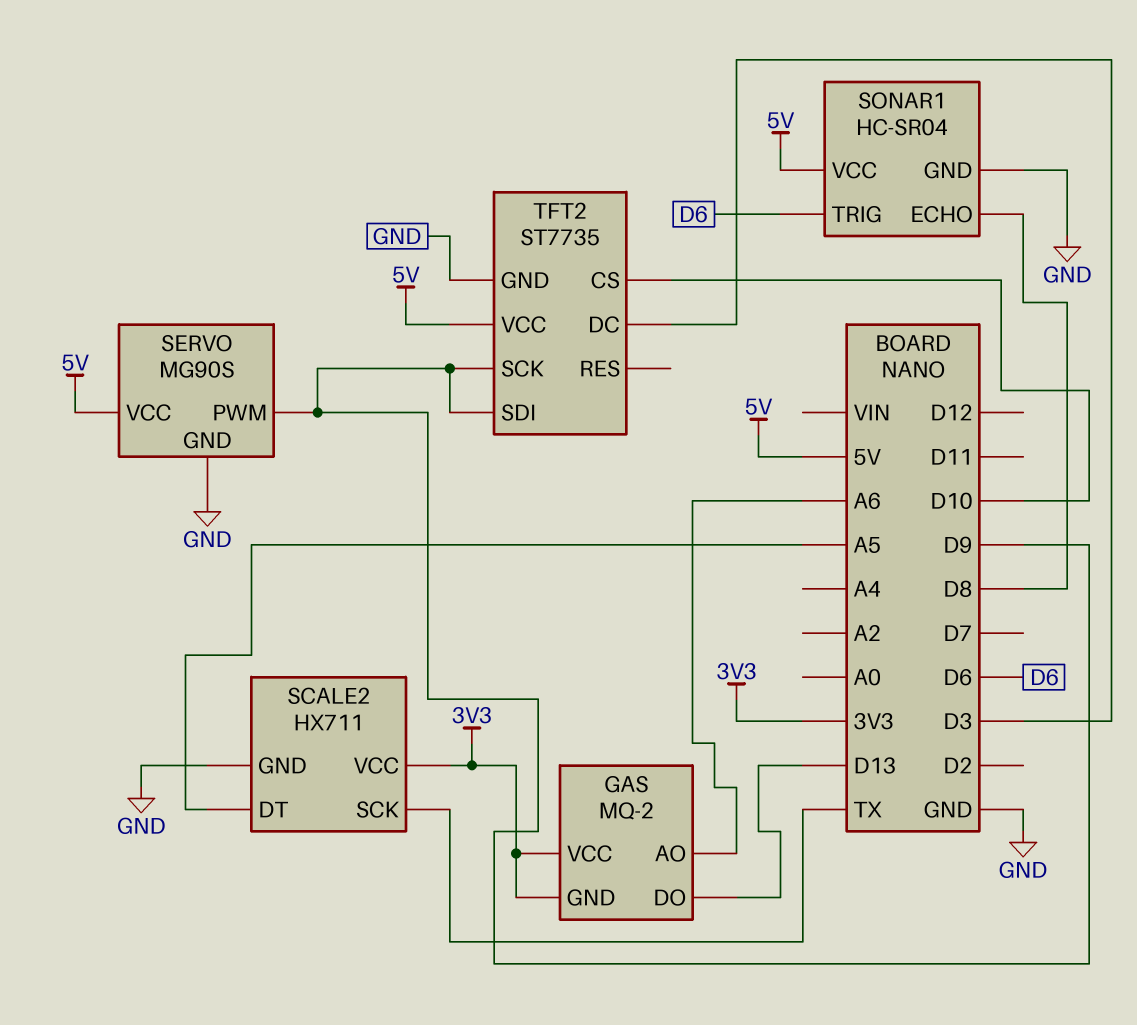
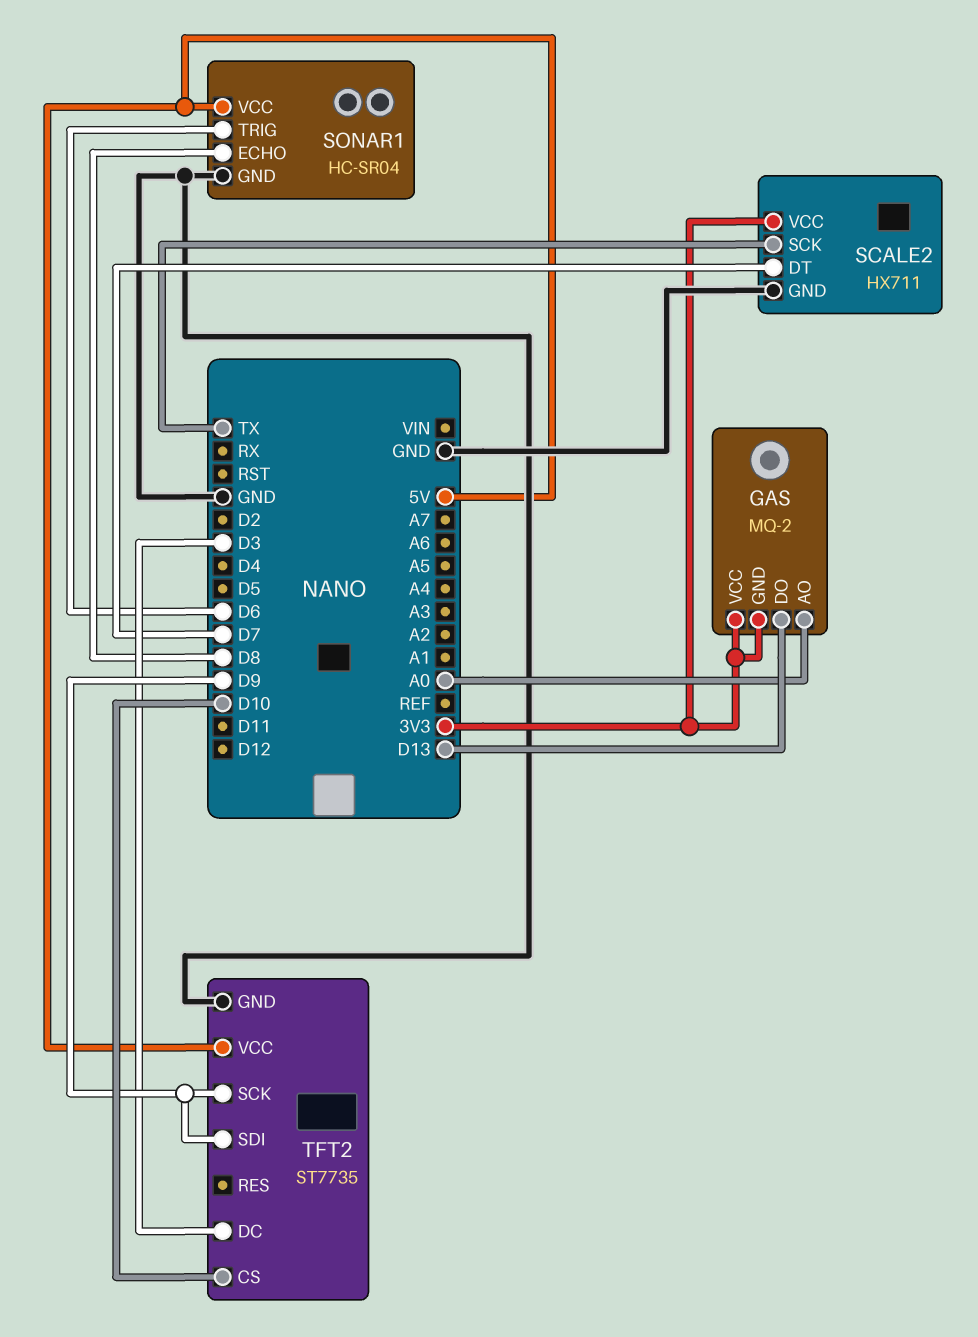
GAS pin AO: A6 -> A0
SCALE2 pin DT: A5 -> D7
SERVO: MG90S -> none
SERVO pin GND: GND -> none
SERVO pin PWM: D9 -> none
SERVO pin VCC: 5V -> none

